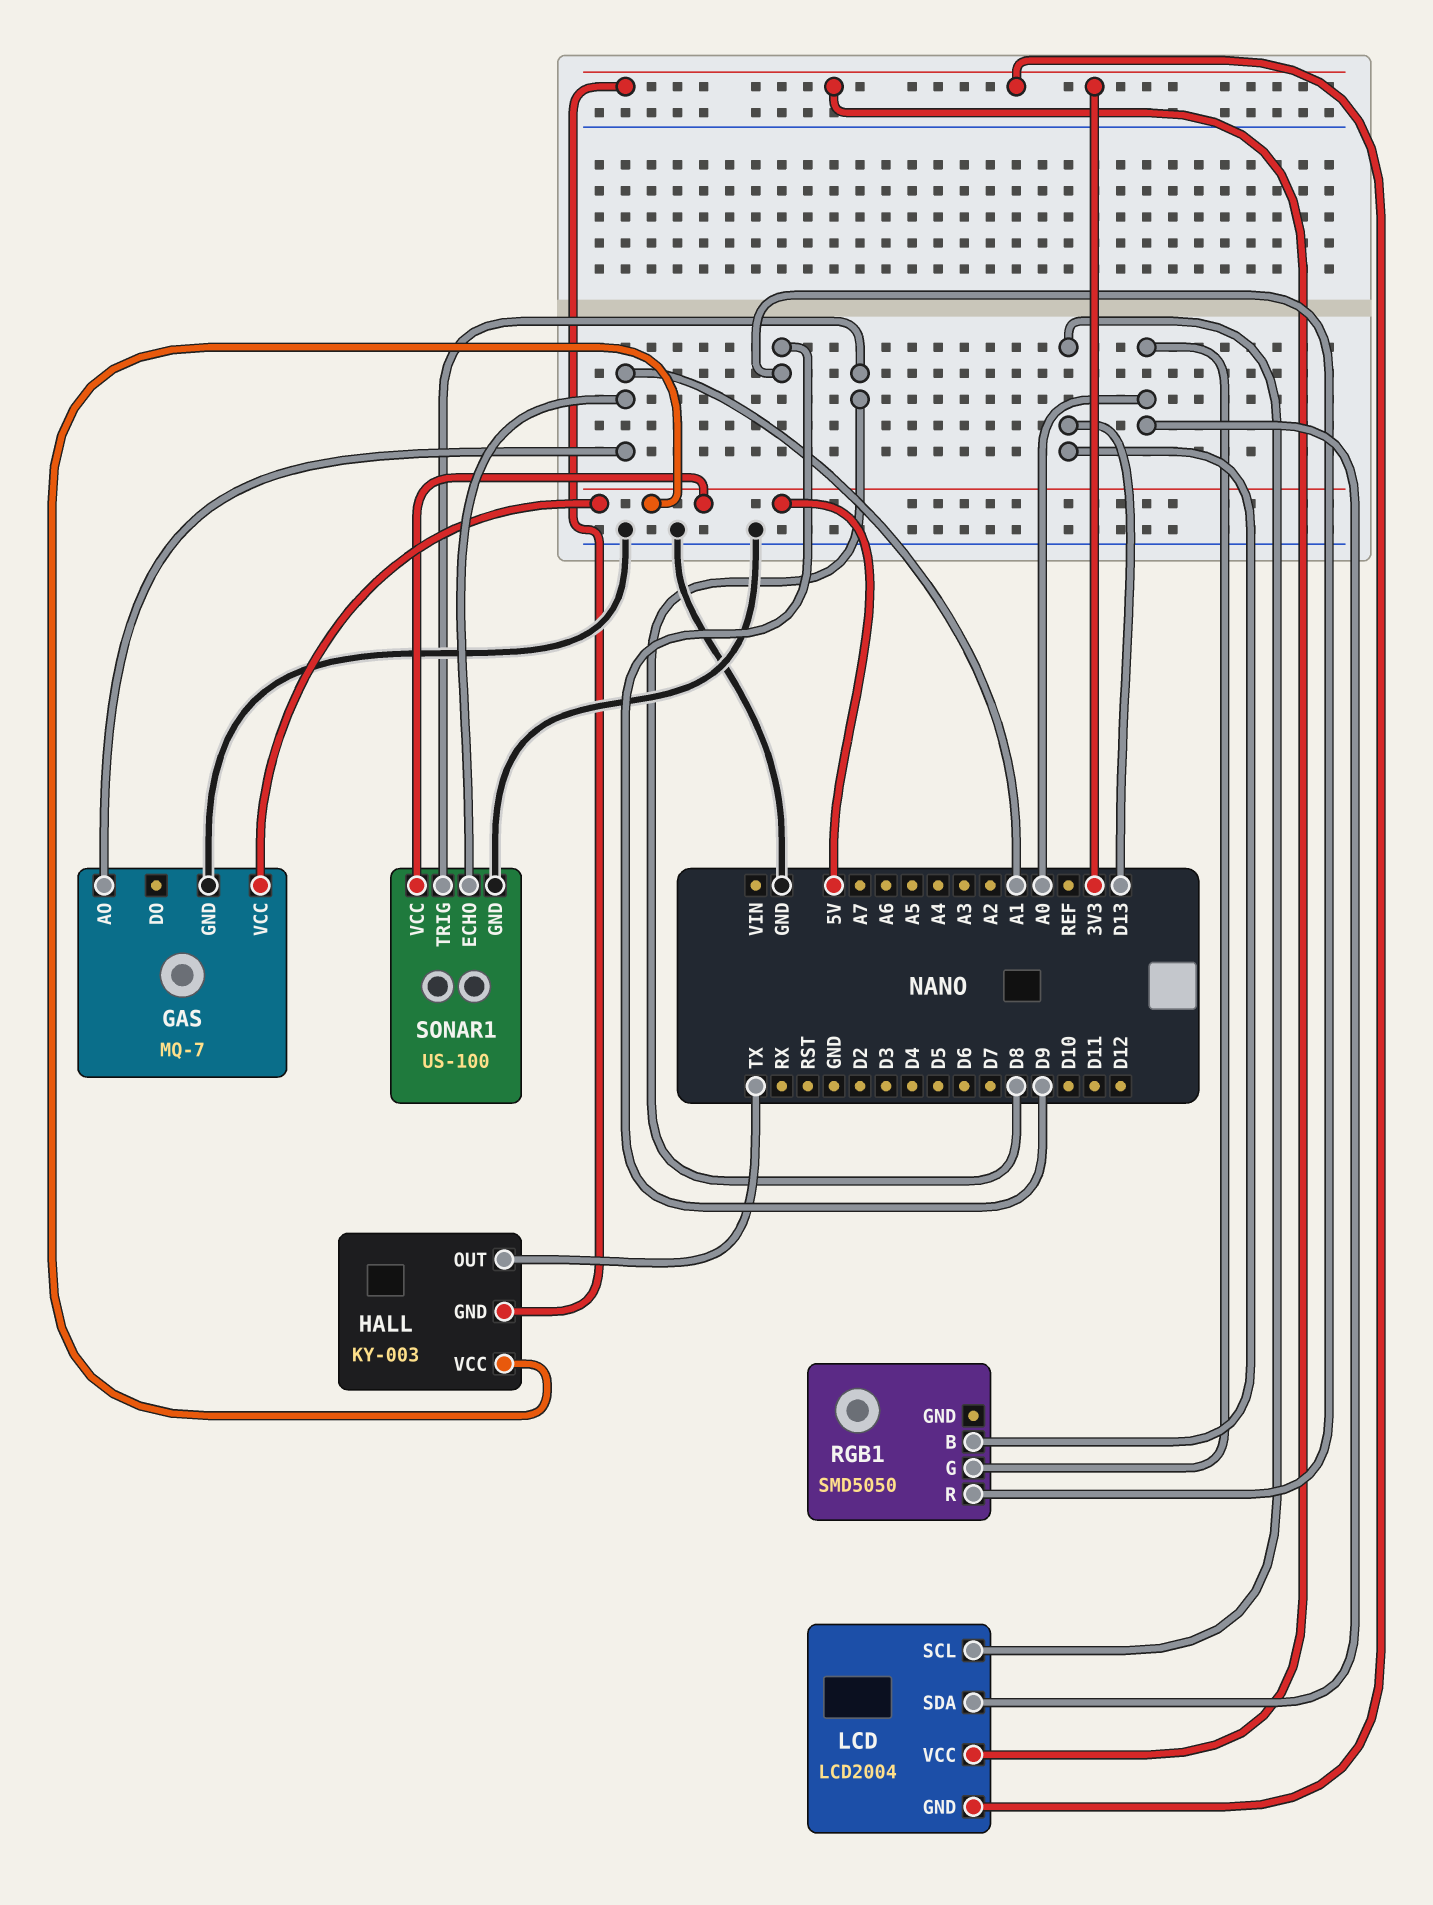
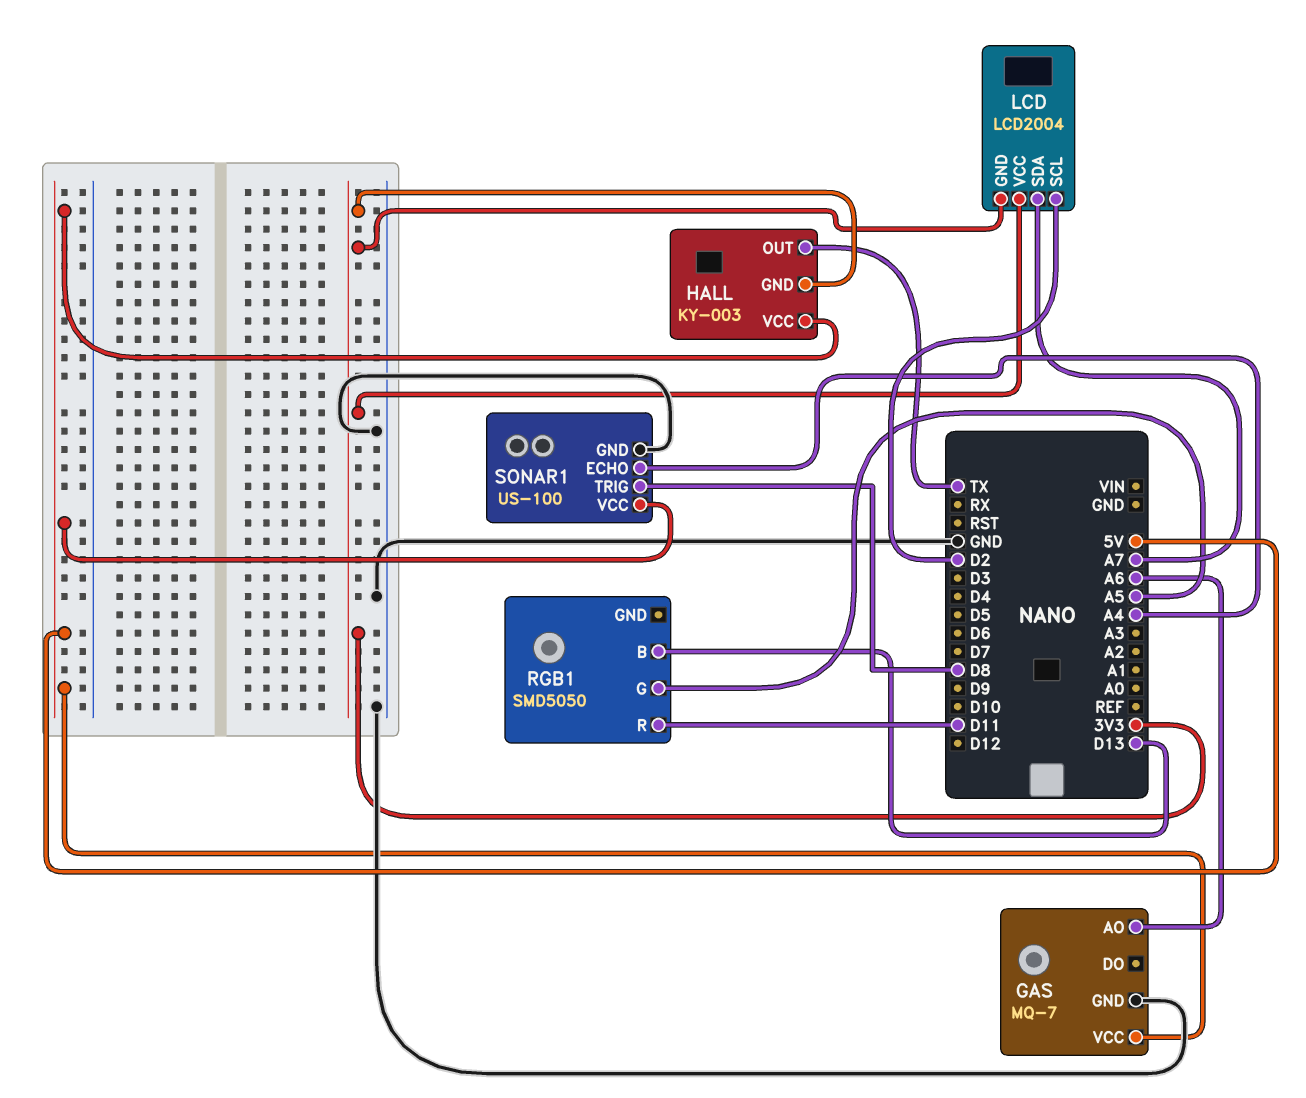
GAS pin AO: A1 -> A6
LCD pin SCL: D13 -> D2
LCD pin SDA: A0 -> A7
RGB1 pin G: A0 -> A5
RGB1 pin R: D9 -> D11
SONAR1 pin ECHO: A1 -> A4

